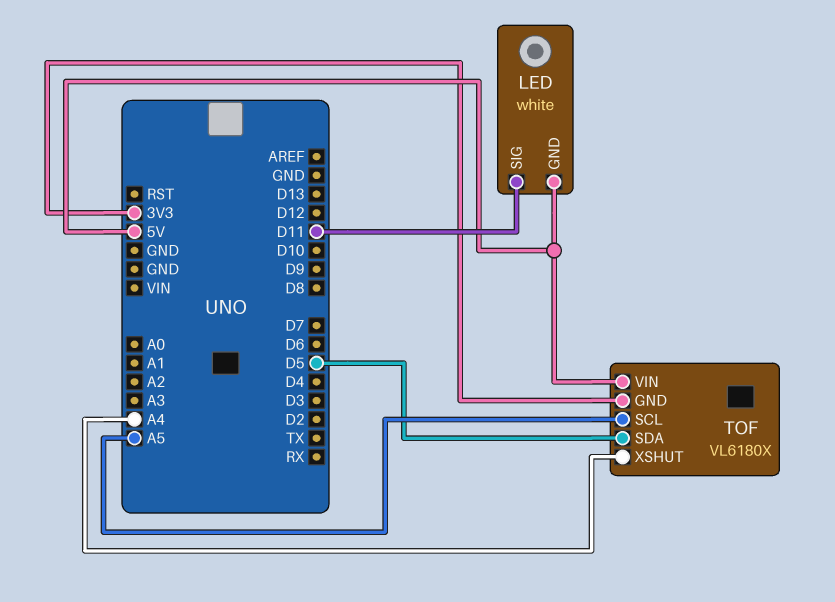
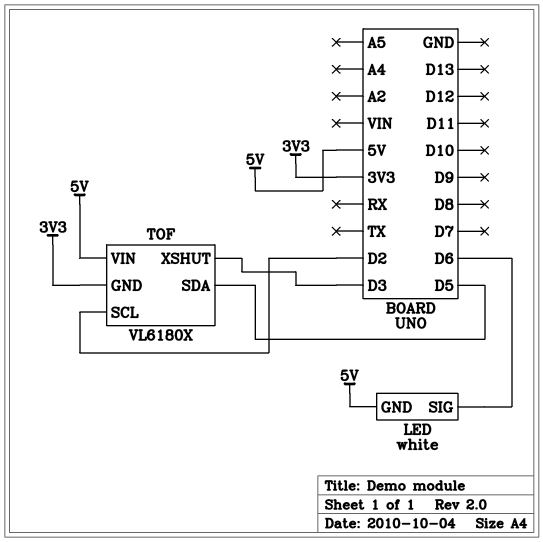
LED pin SIG: D11 -> D6
TOF pin SCL: A5 -> D2
TOF pin XSHUT: A4 -> D3

